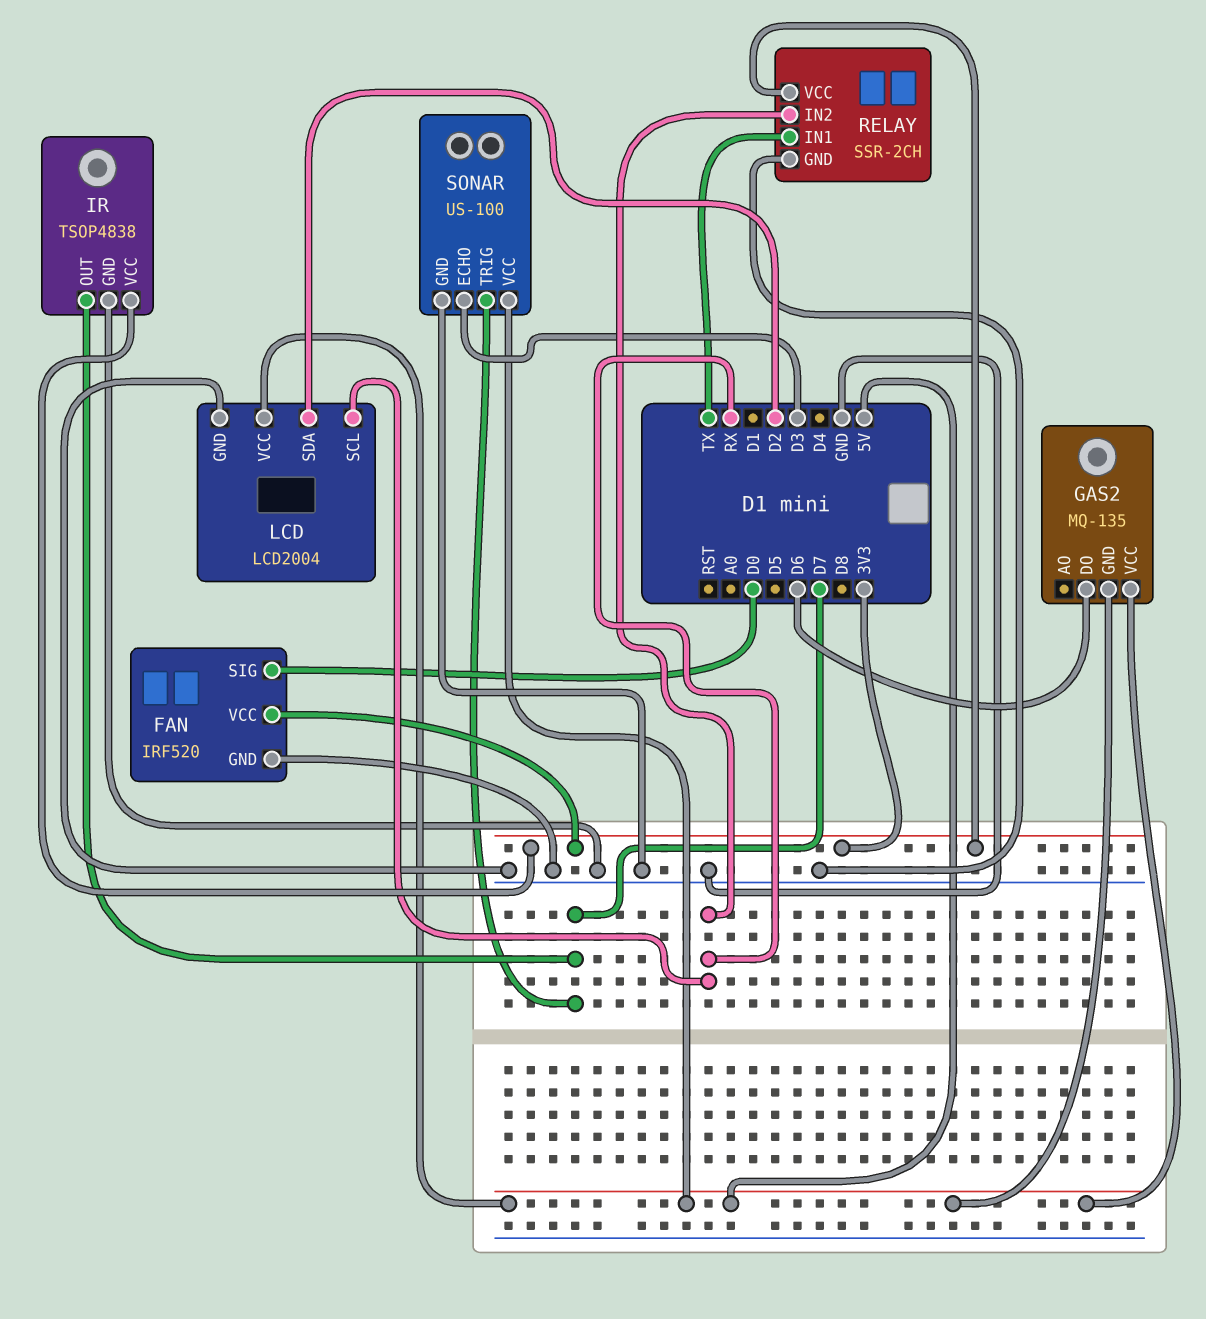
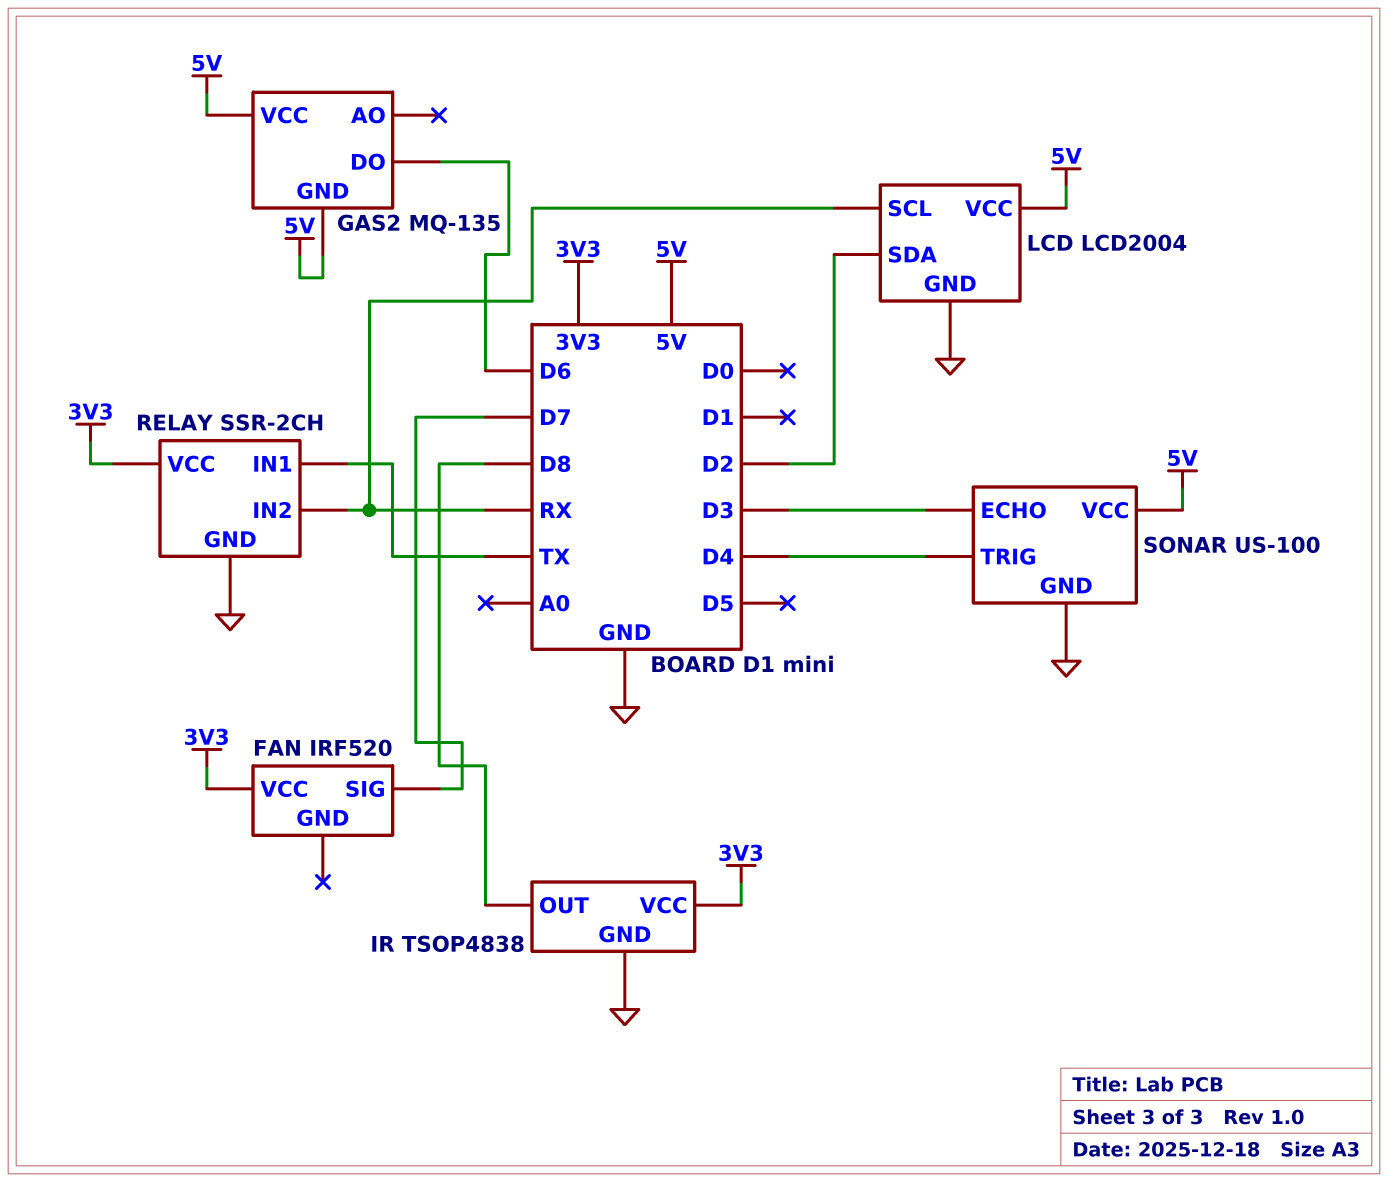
FAN pin GND: GND -> none
FAN pin SIG: D0 -> D7
IR pin OUT: D7 -> D8
SONAR pin TRIG: D7 -> D4

